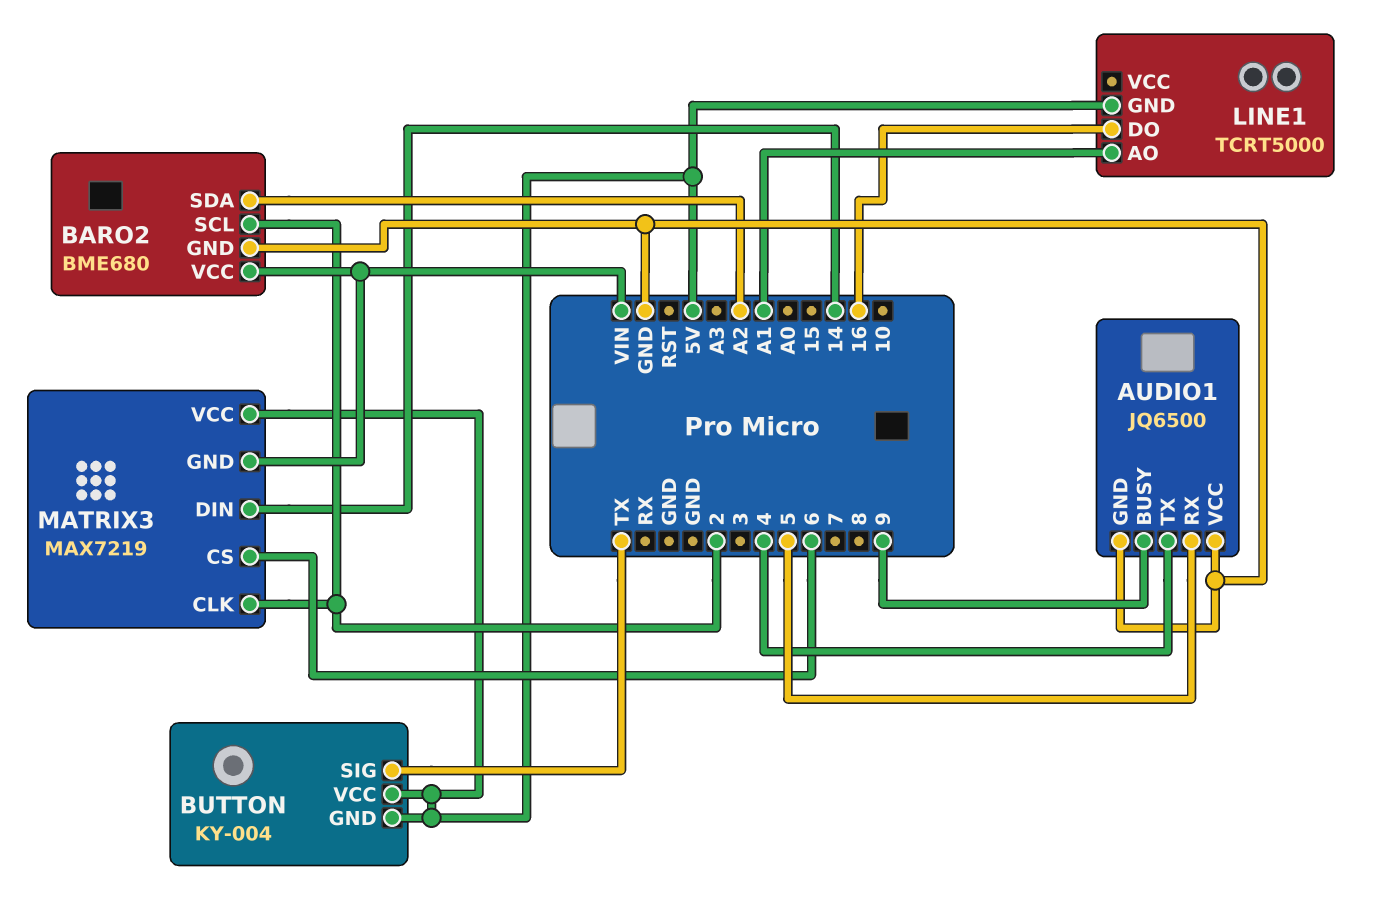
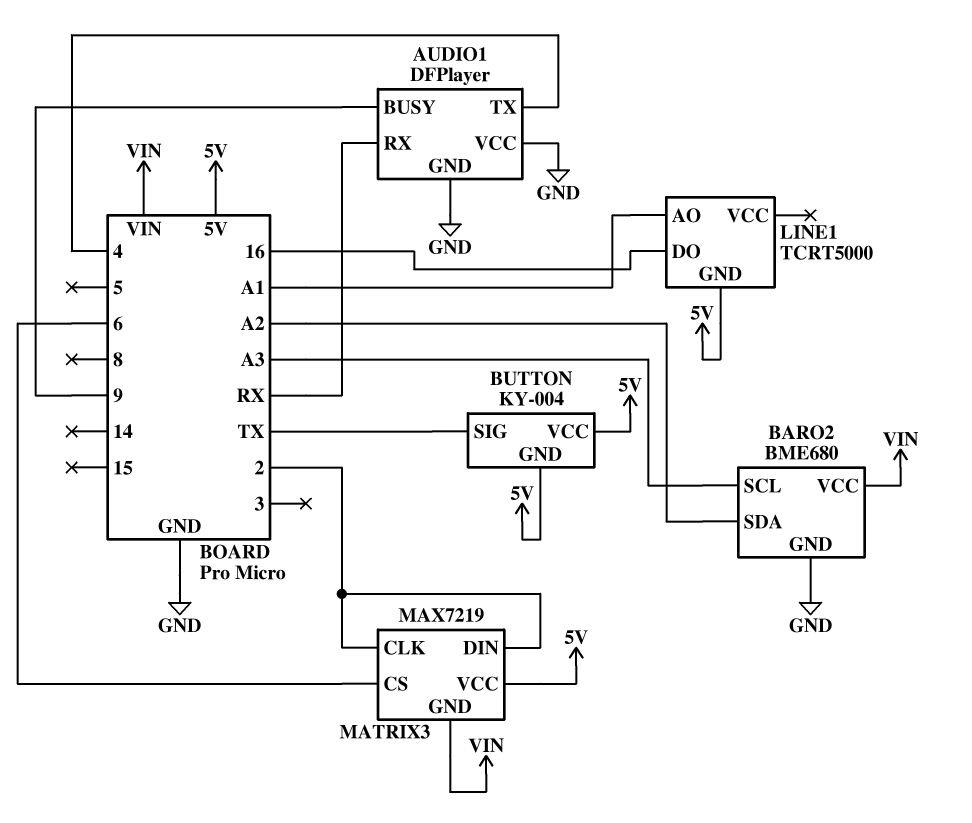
AUDIO1: JQ6500 -> DFPlayer
AUDIO1 pin RX: 5 -> RX
BARO2 pin SCL: 2 -> A3
MATRIX3 pin DIN: 14 -> 2

